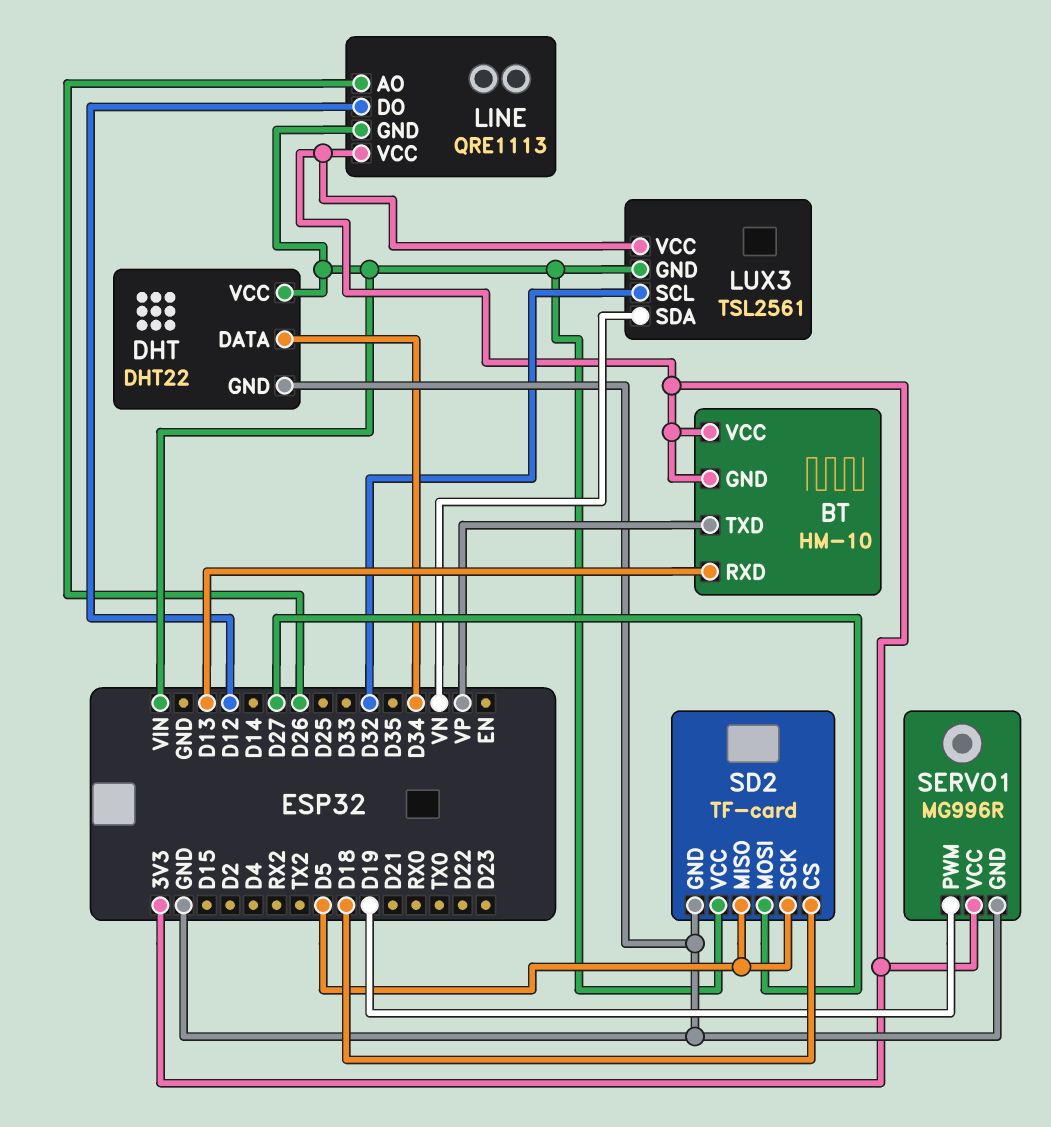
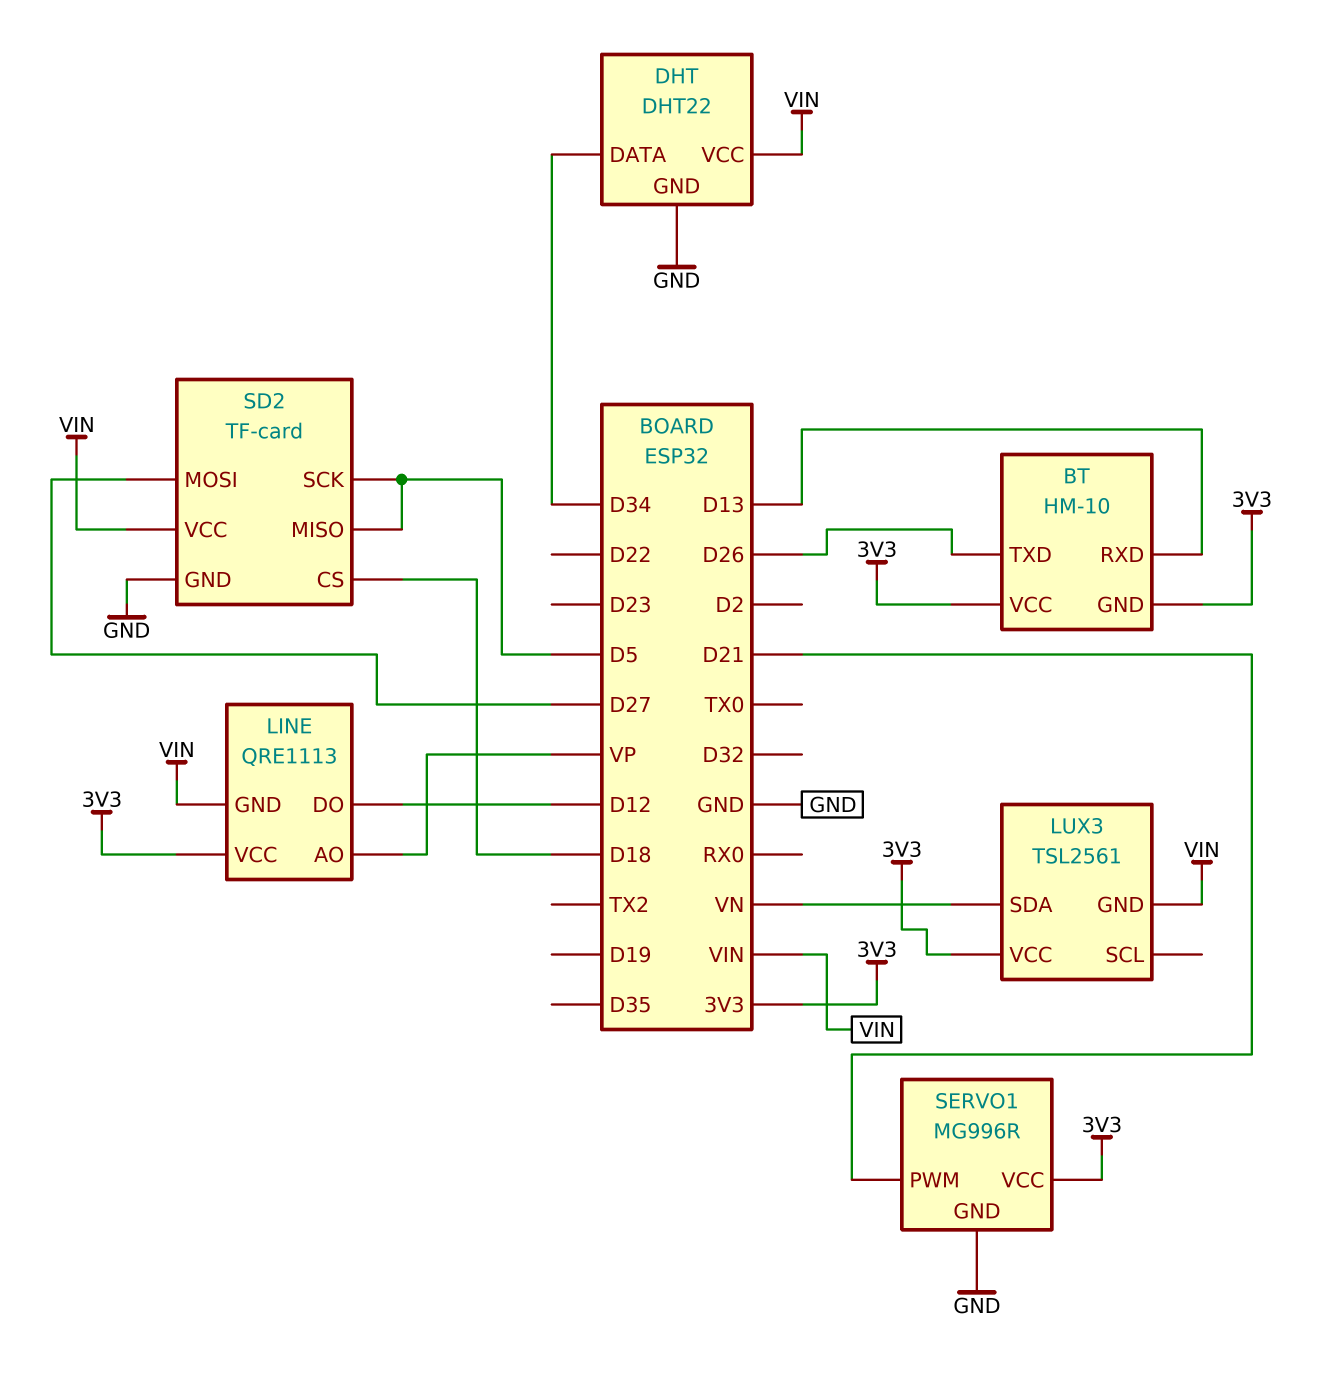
BT pin TXD: VP -> D26
LINE pin AO: D26 -> VP
LUX3 pin SCL: D32 -> none
SERVO1 pin PWM: D19 -> D21

